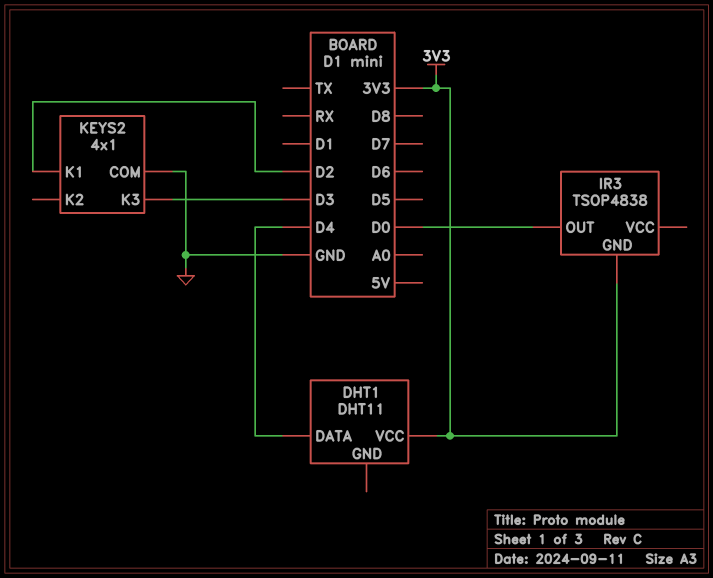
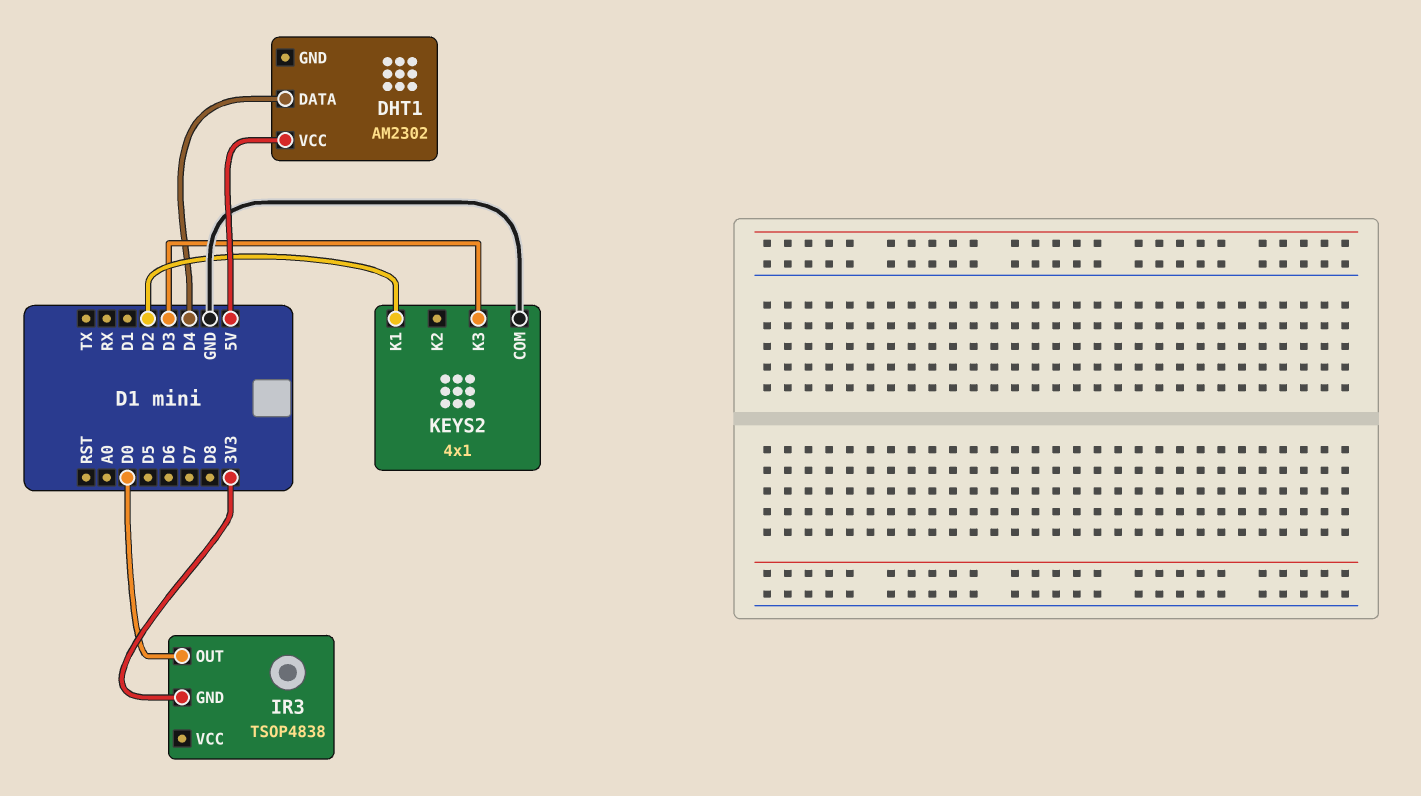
DHT1: DHT11 -> AM2302
DHT1 pin VCC: 3V3 -> 5V

